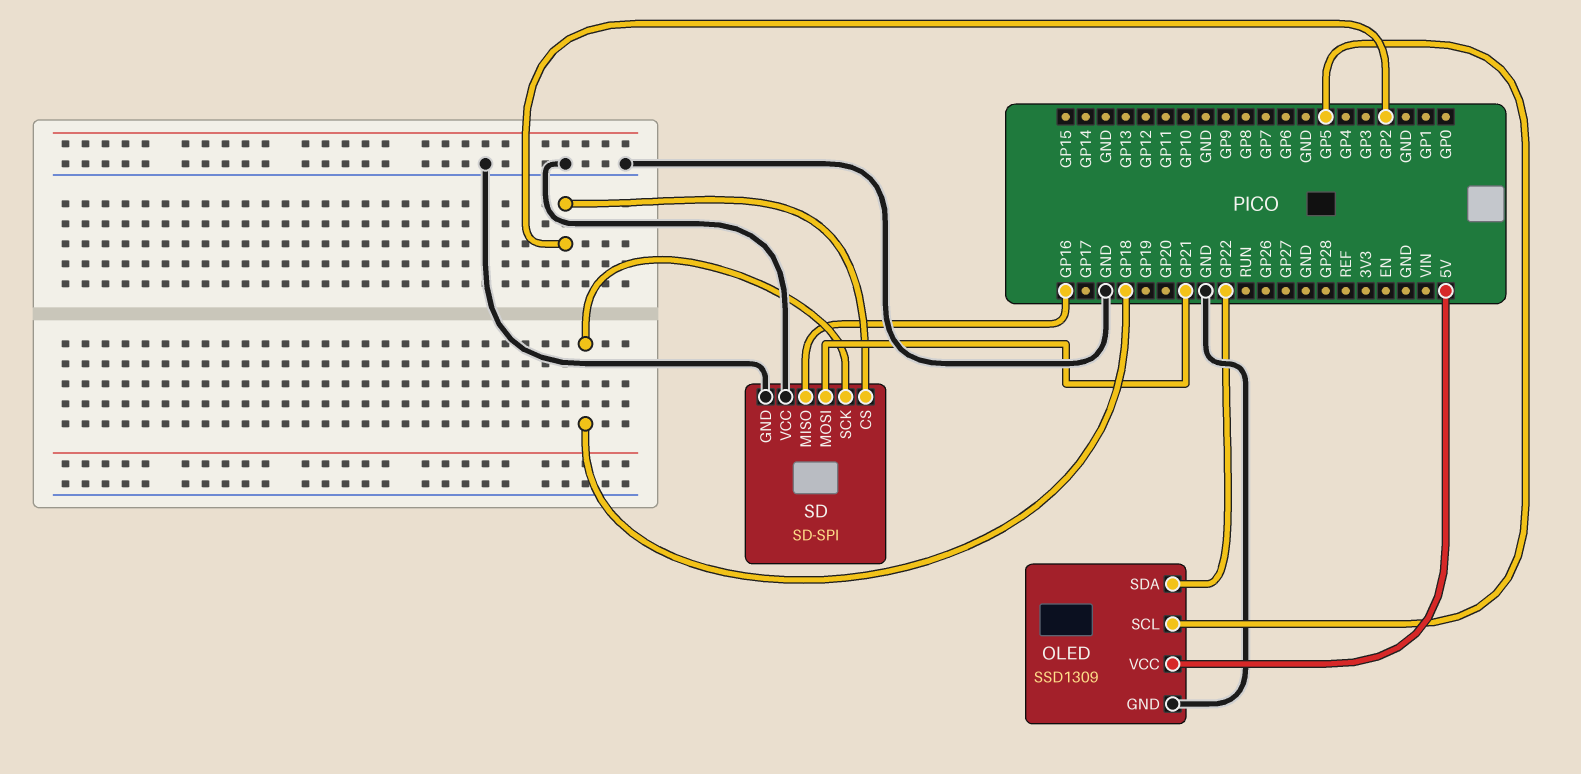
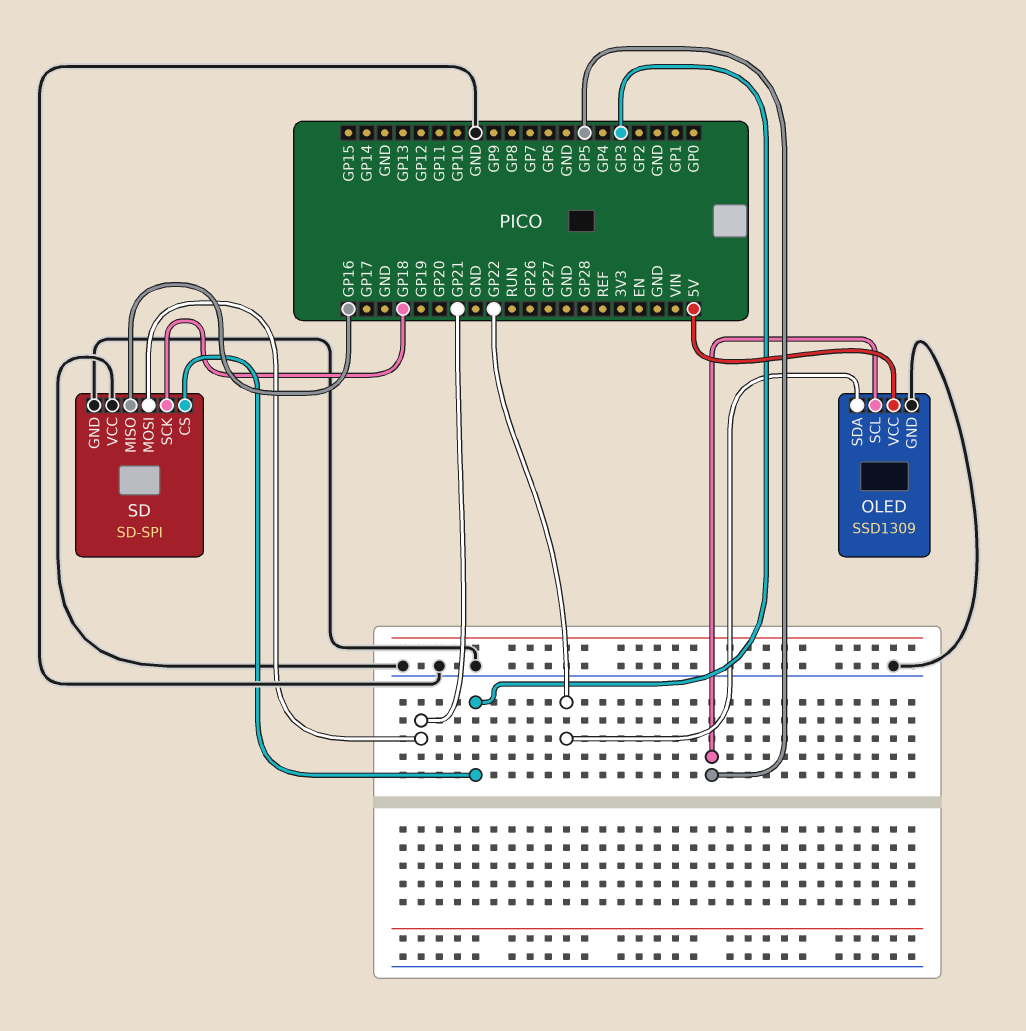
SD pin CS: GP2 -> GP3

